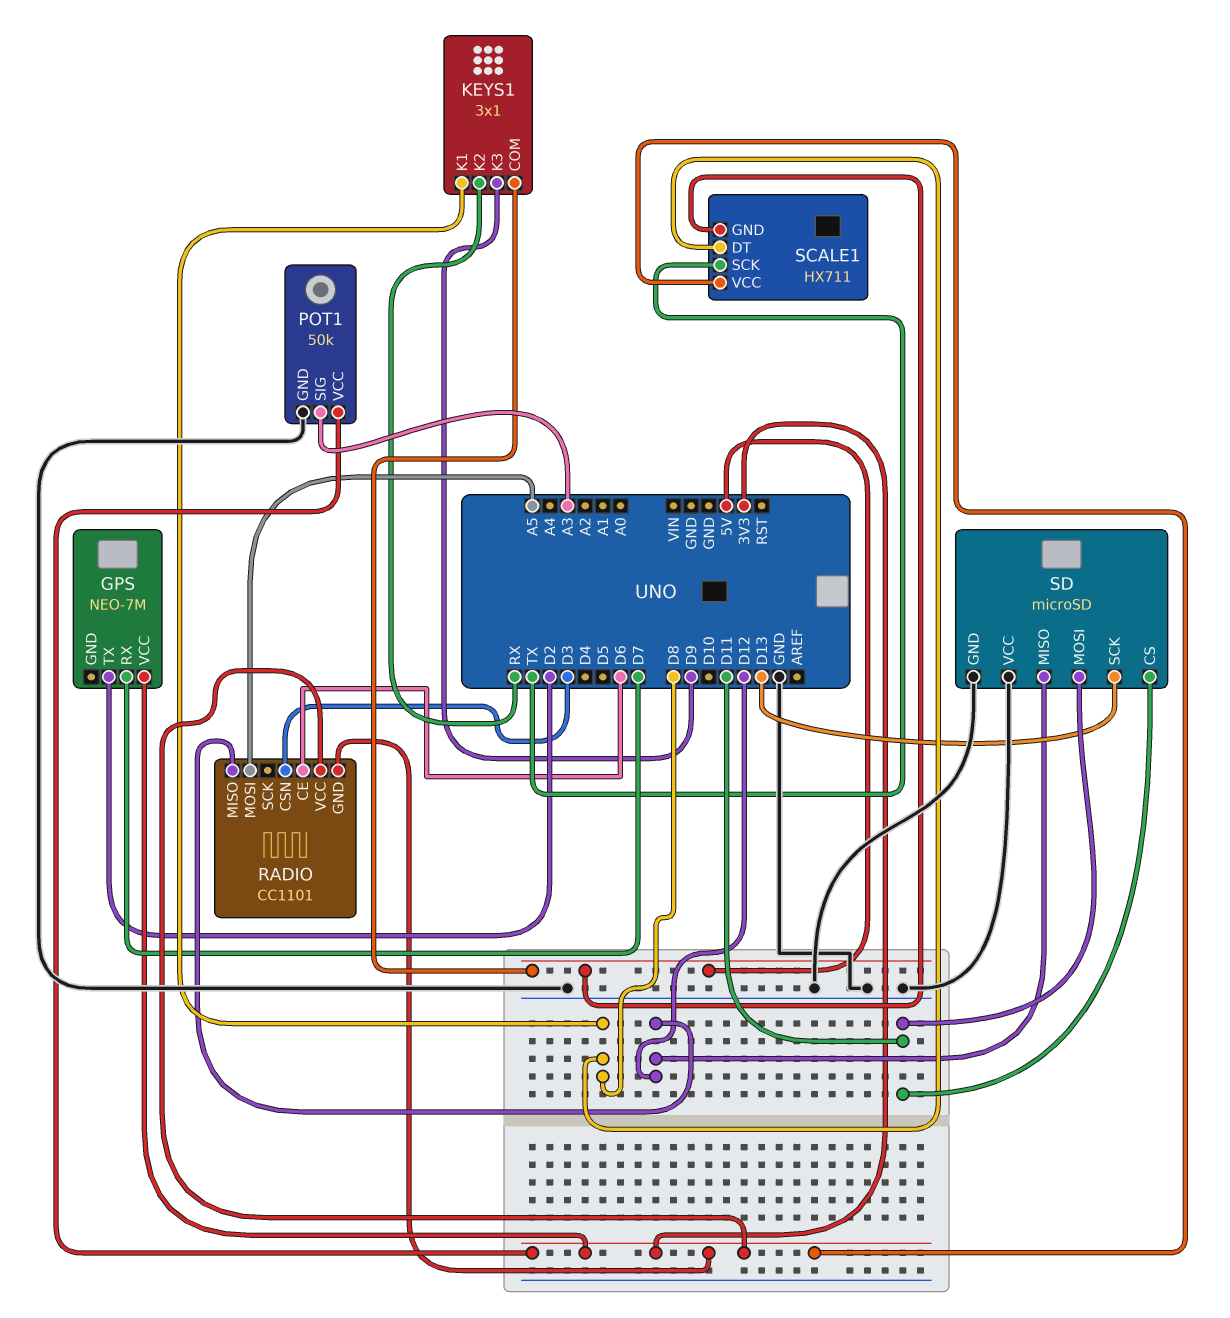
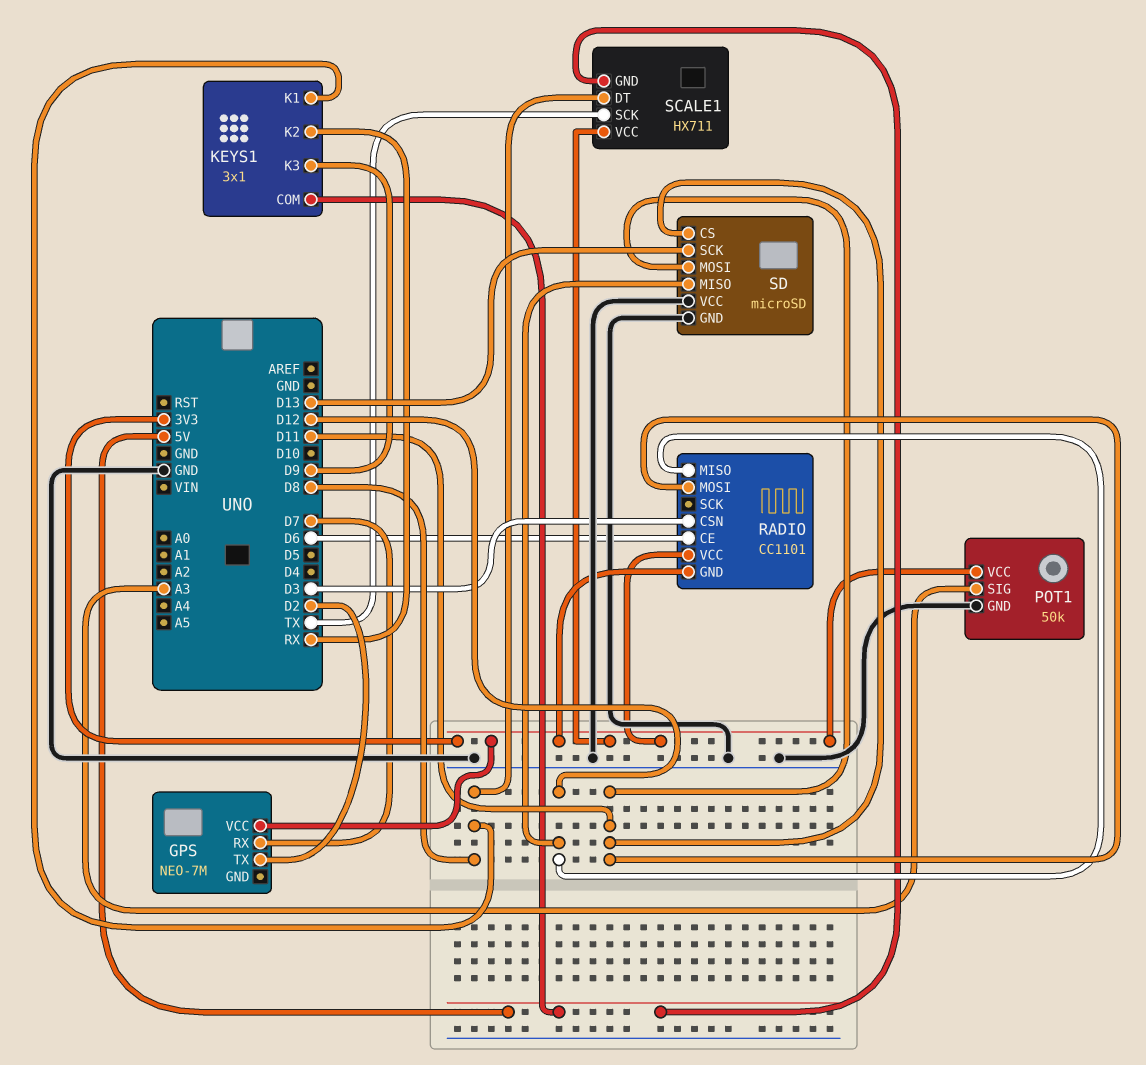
RADIO pin MOSI: A5 -> D11

